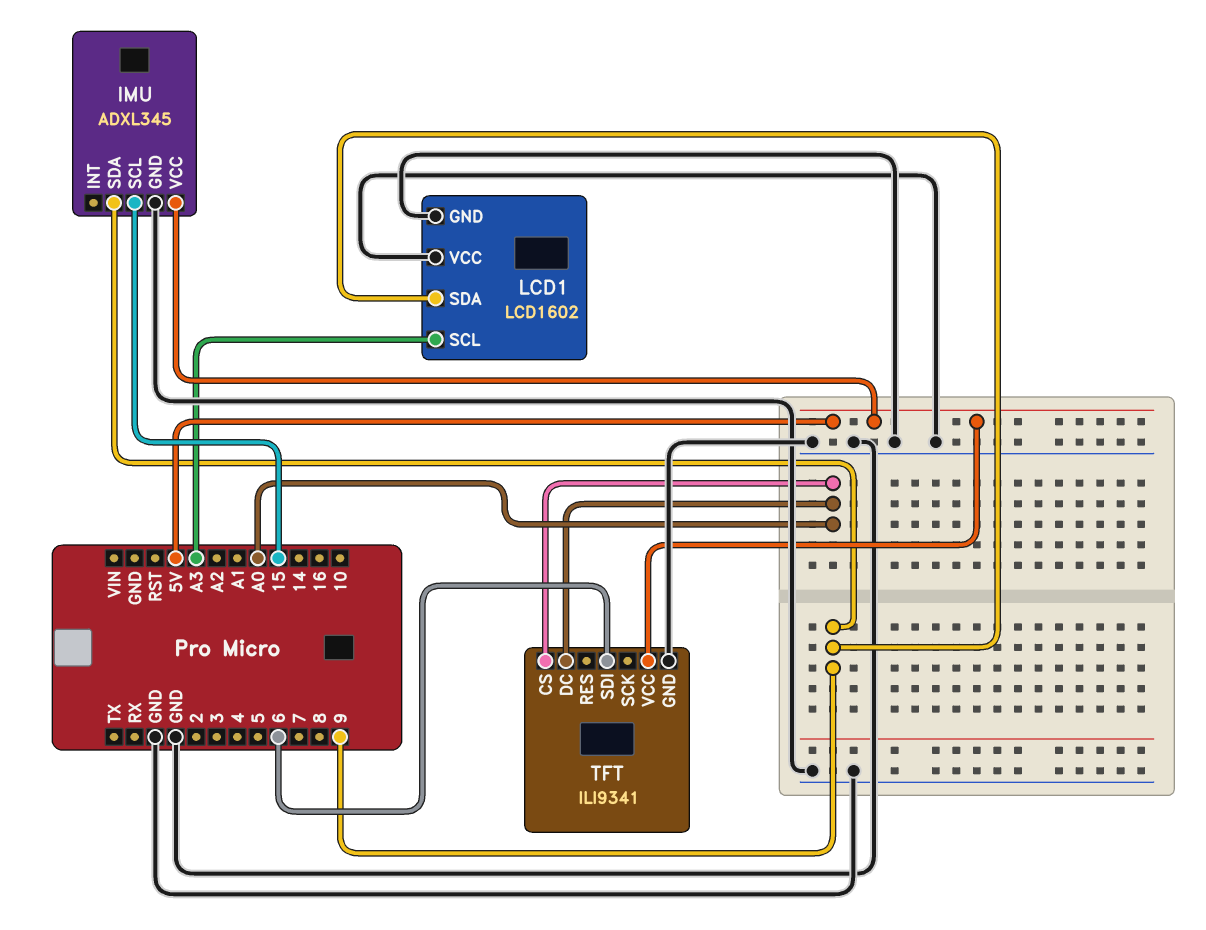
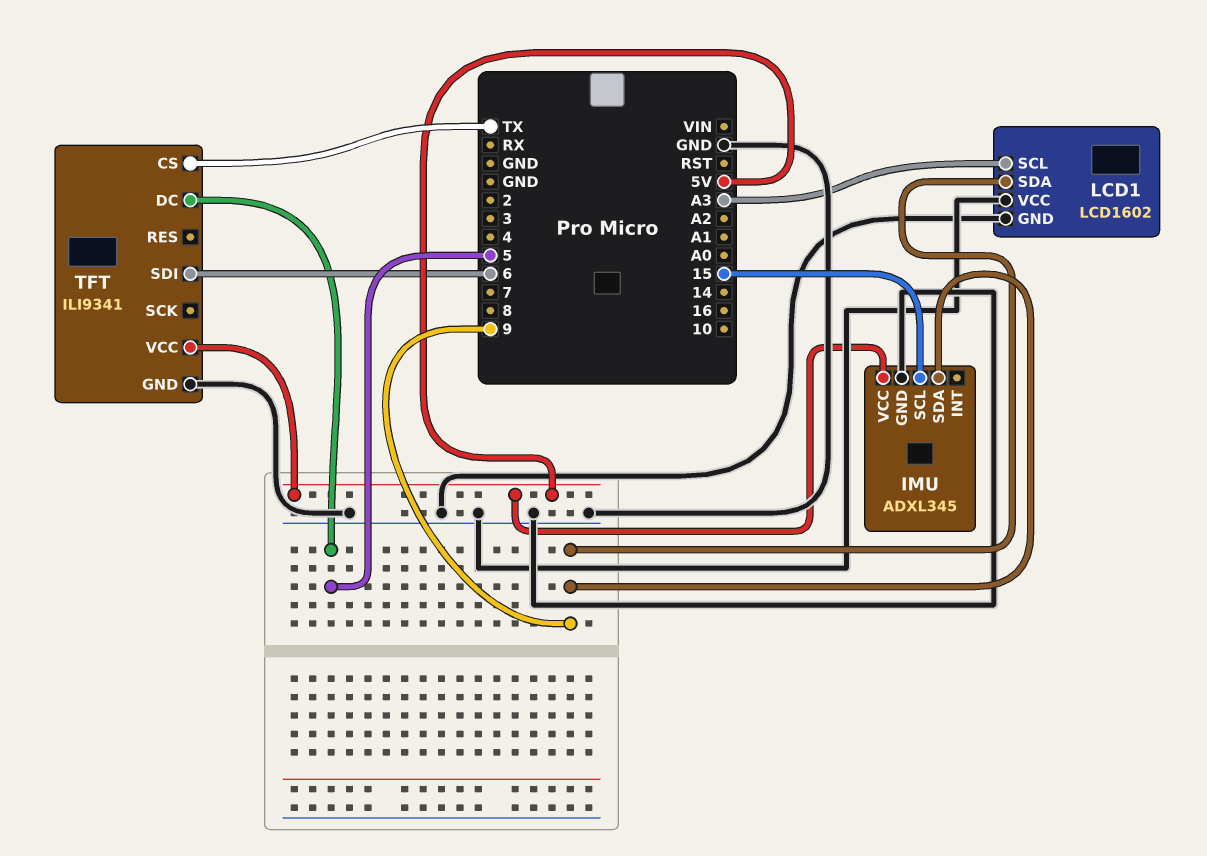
TFT pin CS: A0 -> TX
TFT pin DC: A0 -> 5

